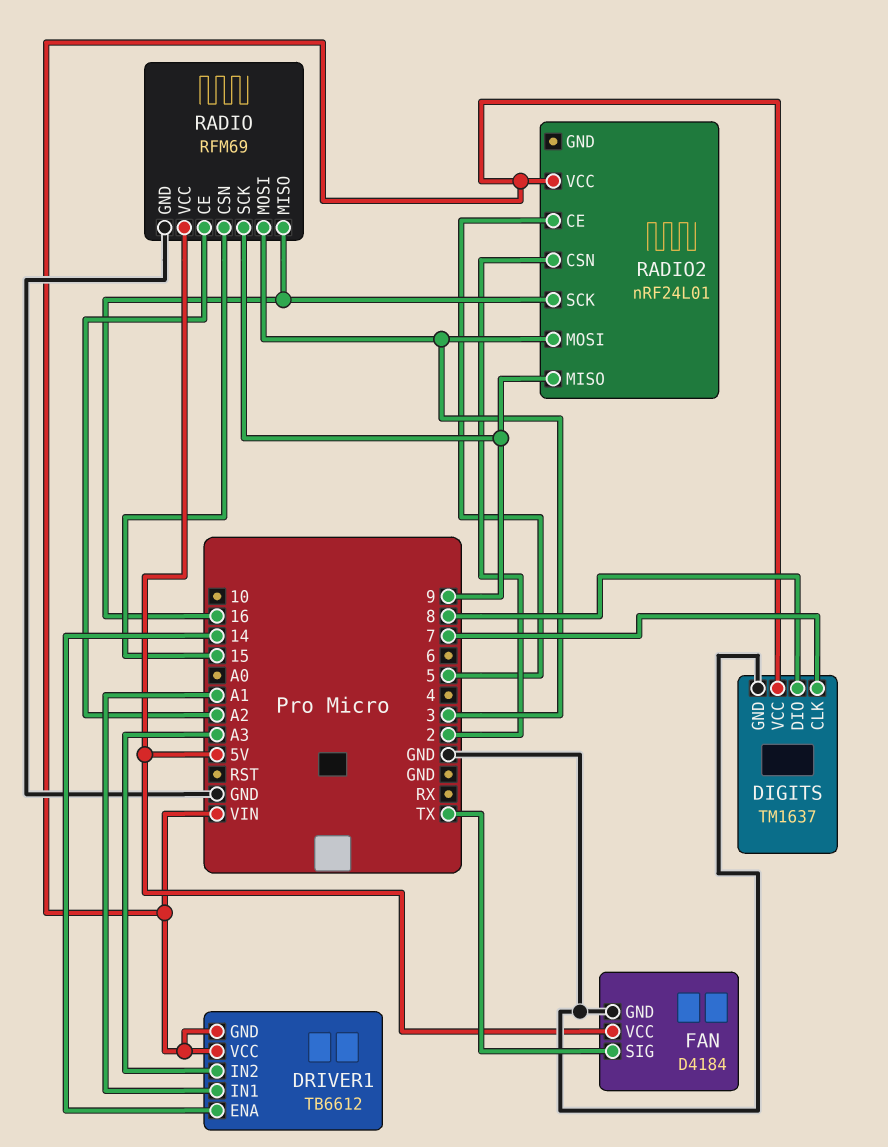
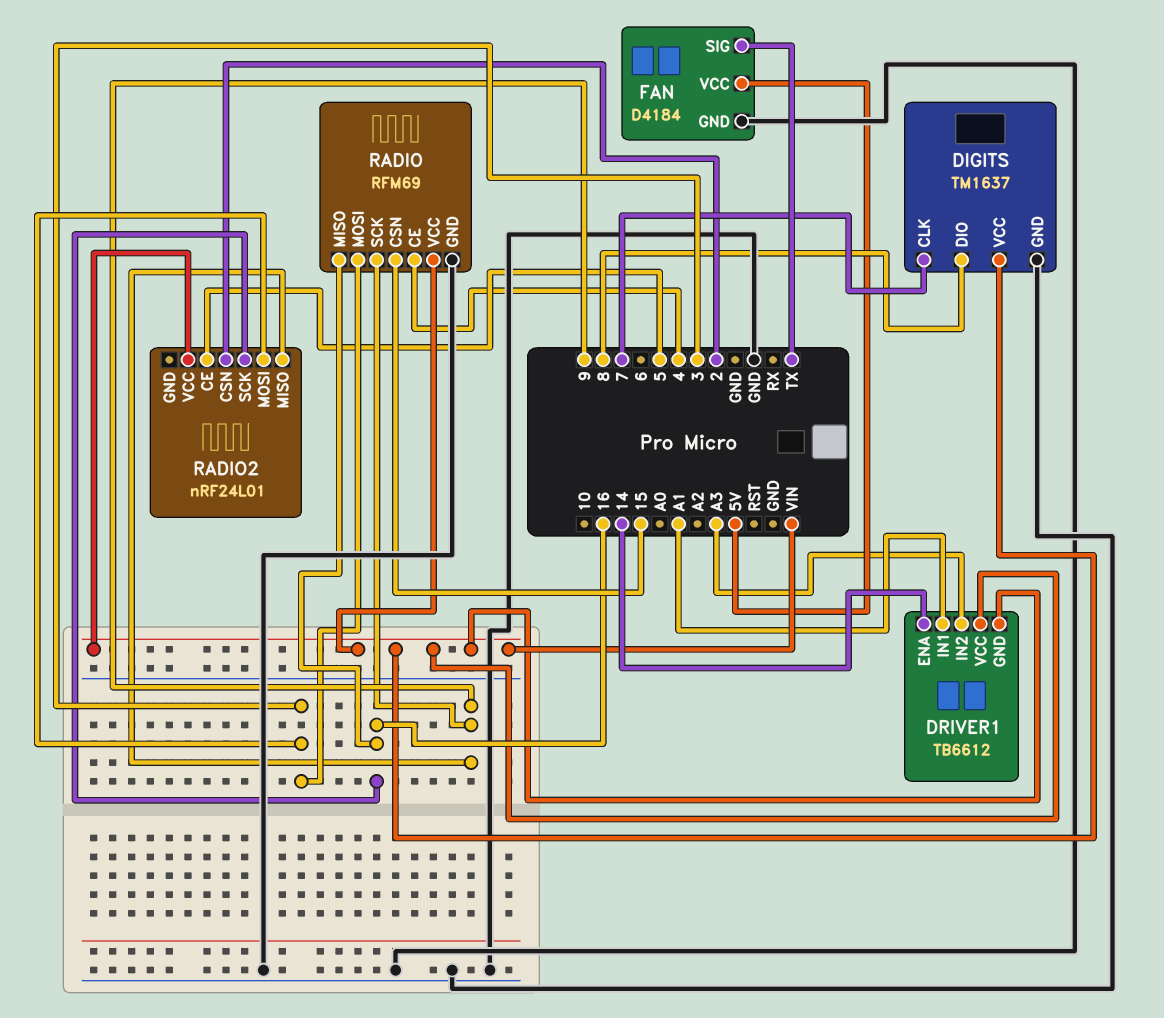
RADIO pin CE: A2 -> 4
RADIO pin VCC: 5V -> VIN

